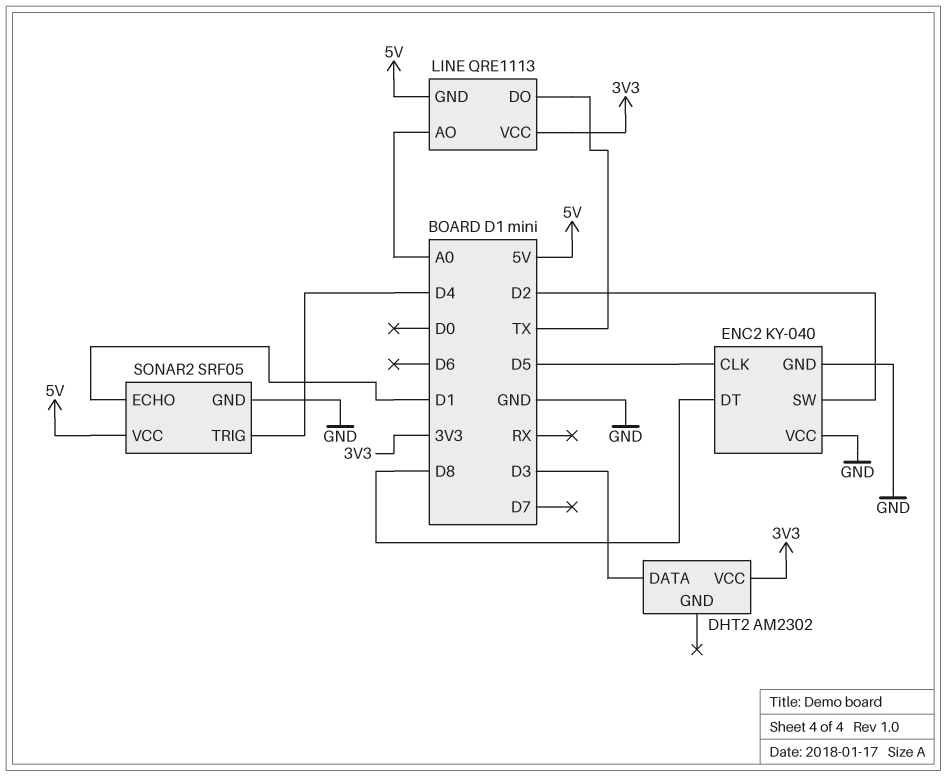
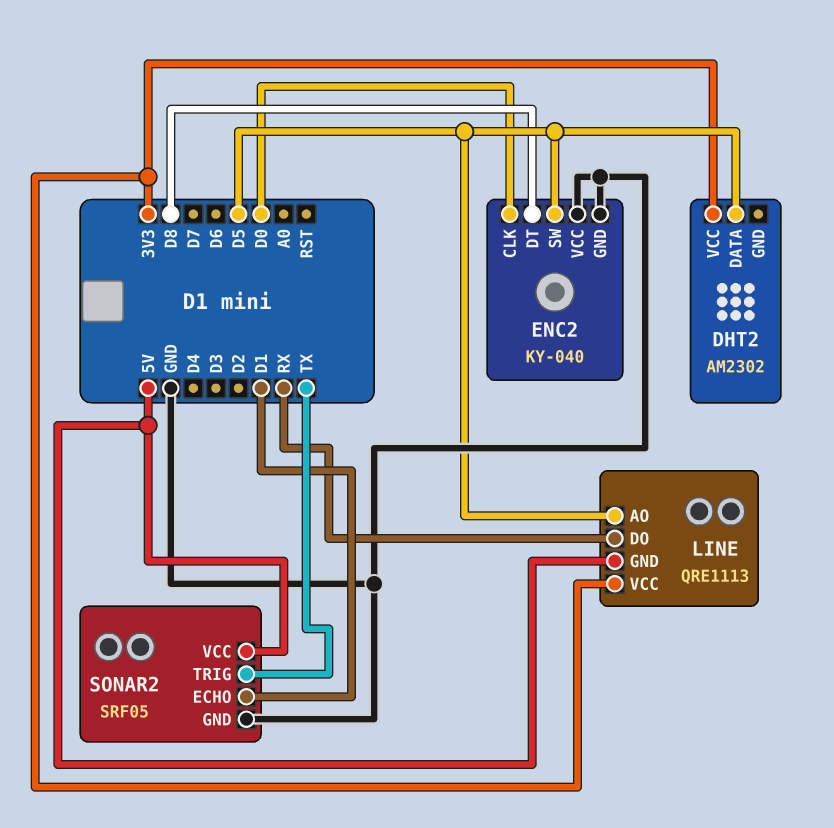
DHT2 pin DATA: D3 -> D5
ENC2 pin CLK: D5 -> D0
ENC2 pin SW: D2 -> D5
LINE pin AO: A0 -> D5
LINE pin DO: TX -> RX
SONAR2 pin TRIG: D4 -> TX

